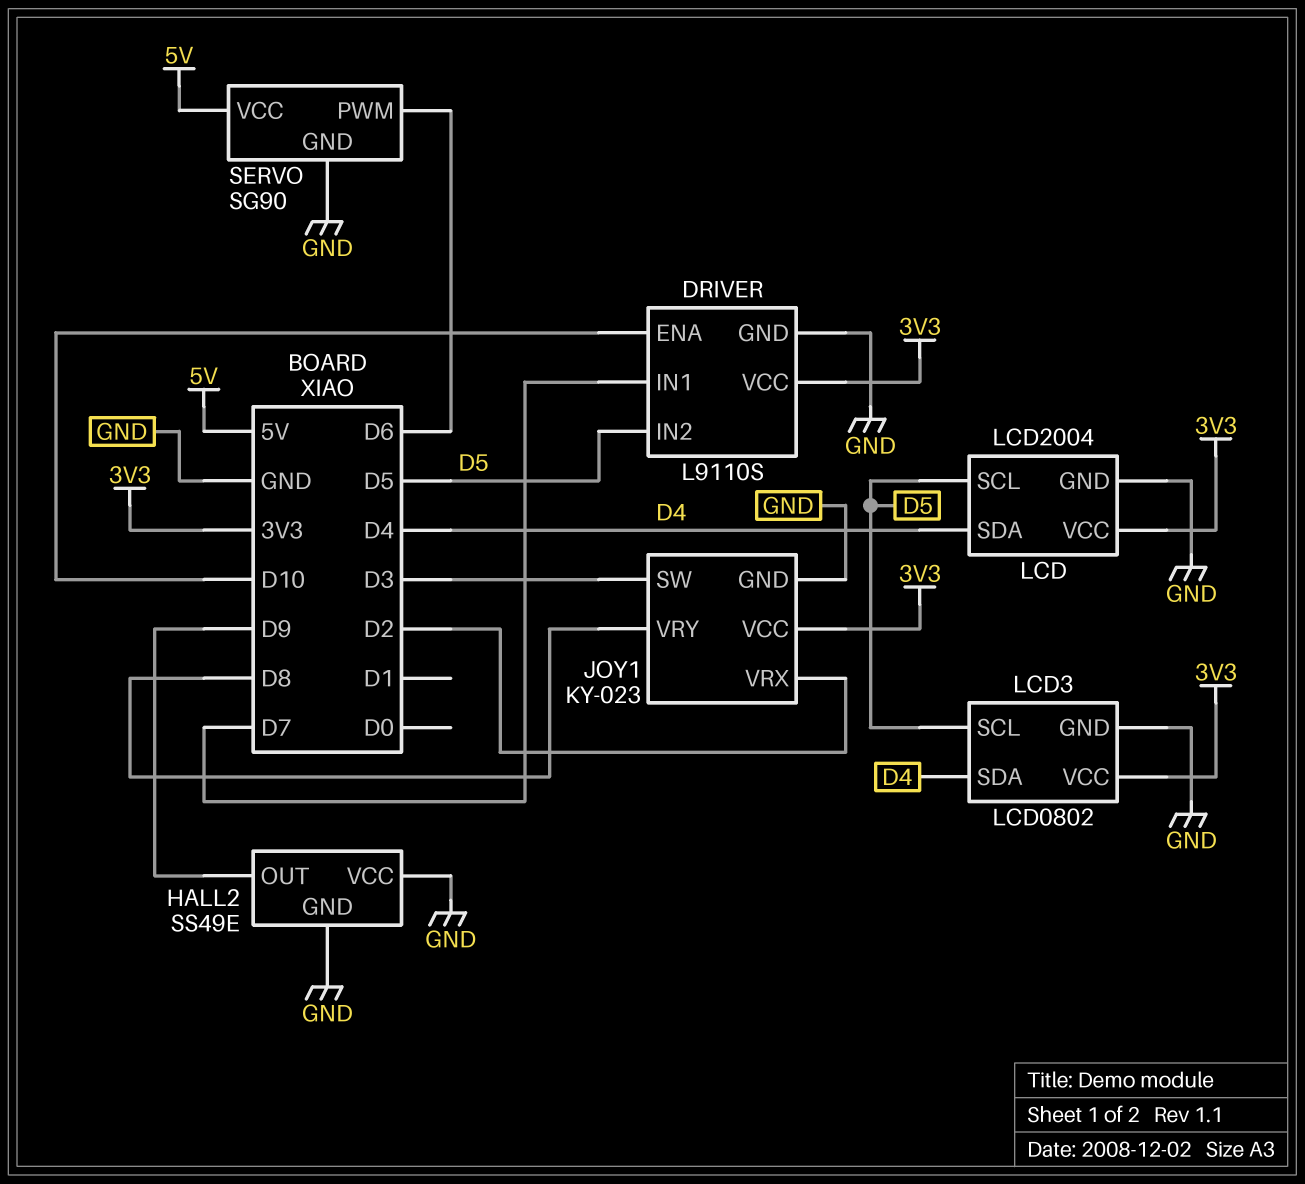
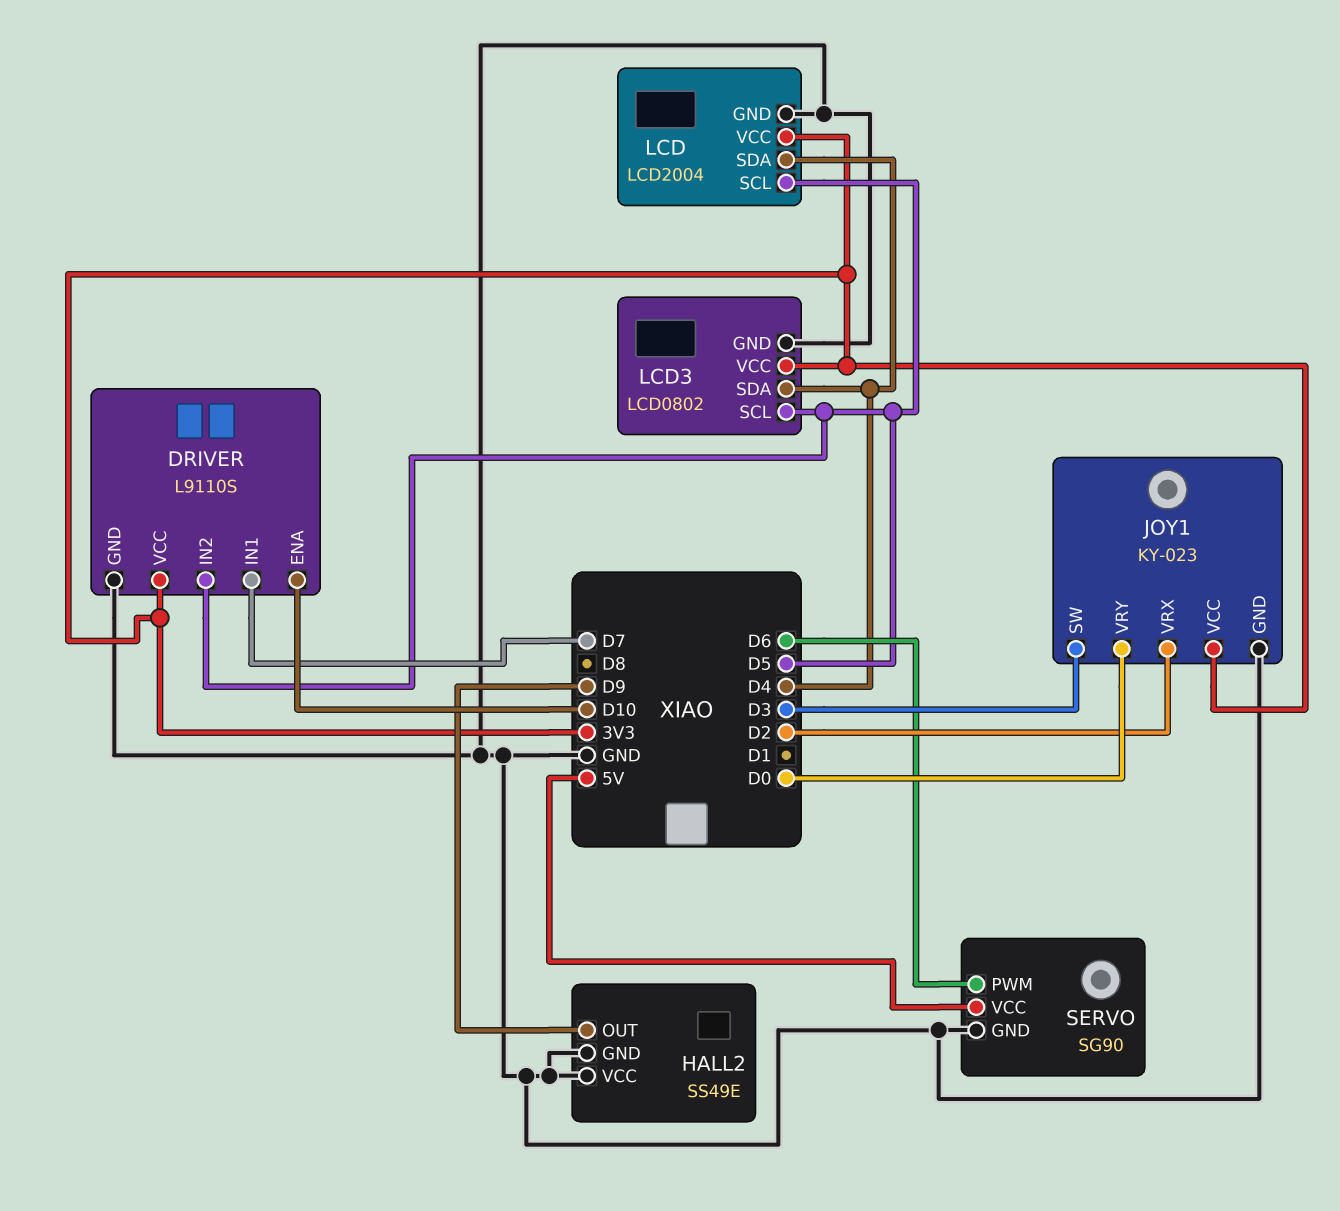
JOY1 pin VRY: D8 -> D0

